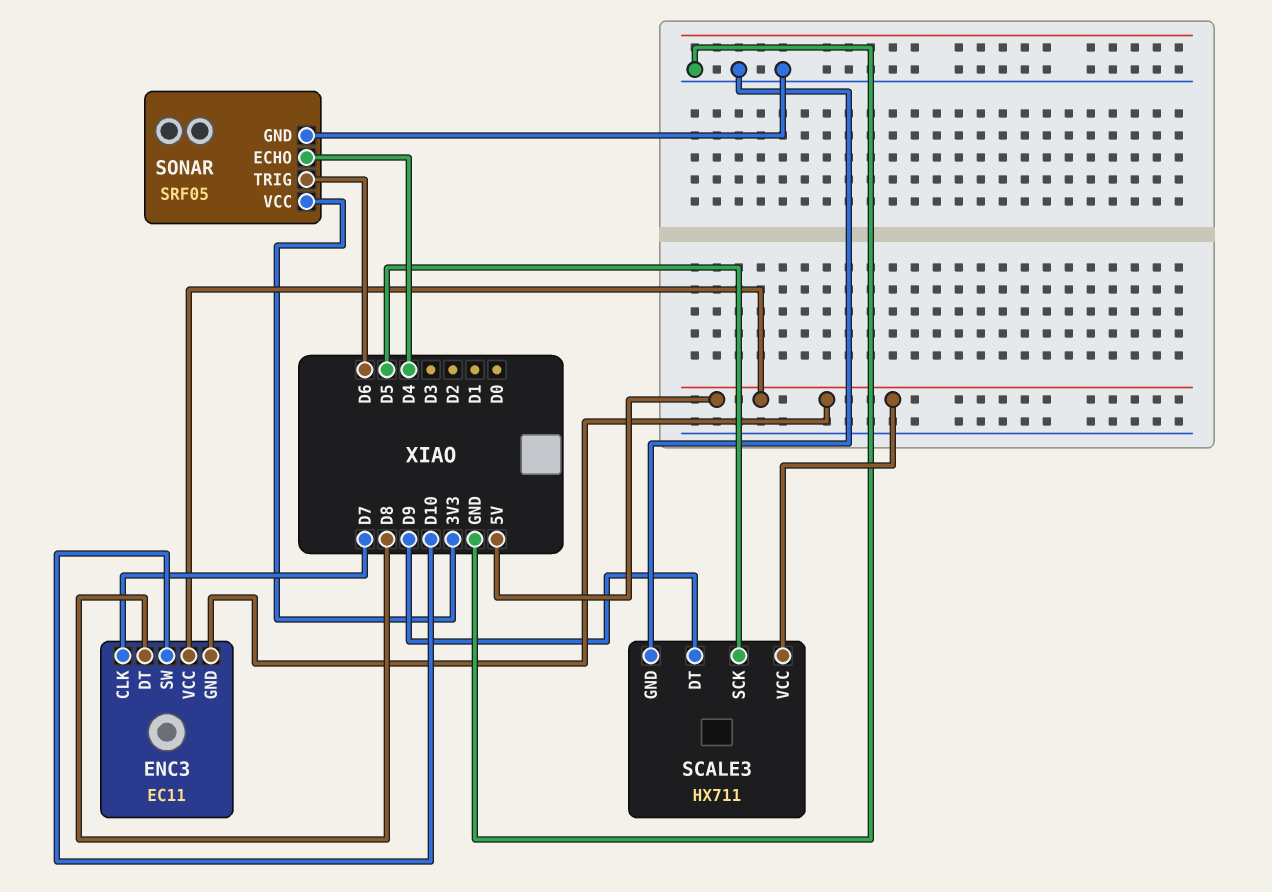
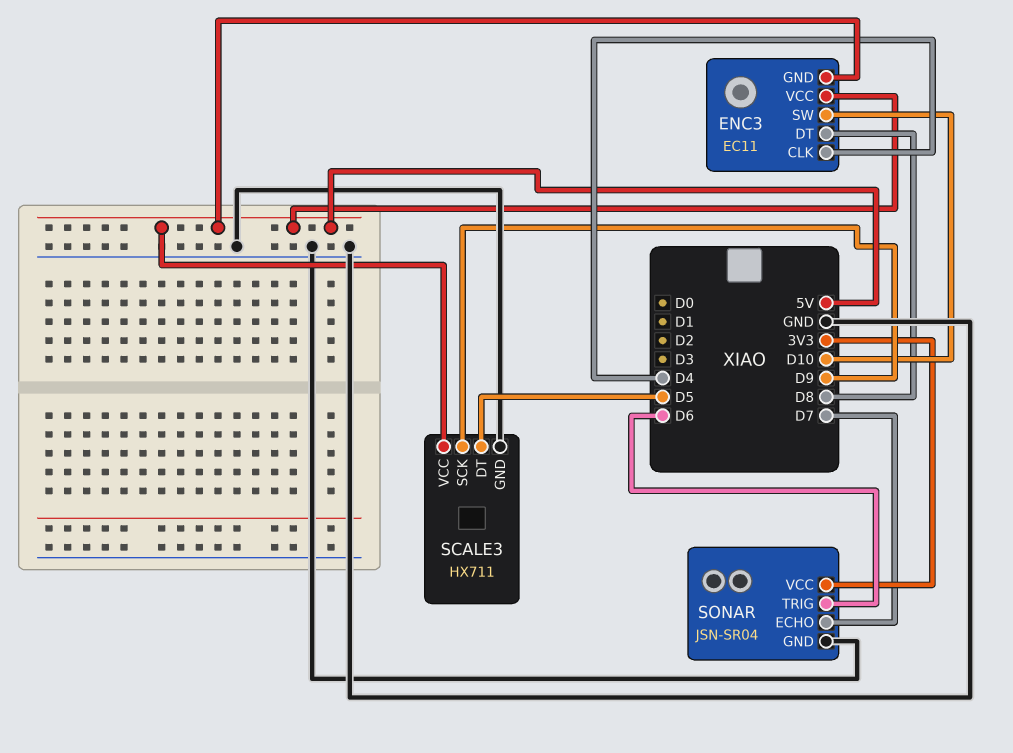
ENC3 pin CLK: D7 -> D4
SCALE3 pin DT: D9 -> D5
SCALE3 pin SCK: D5 -> D9
SONAR: SRF05 -> JSN-SR04
SONAR pin ECHO: D4 -> D7

